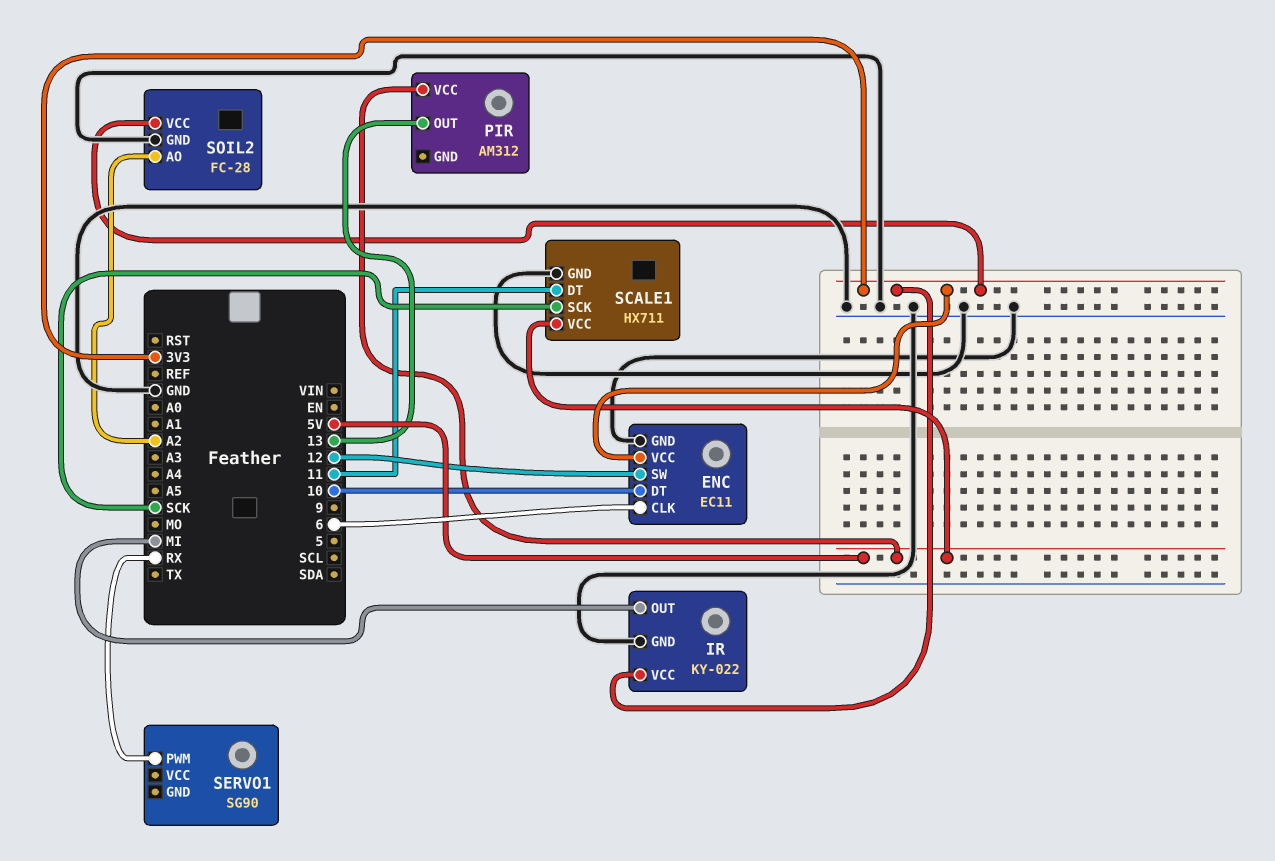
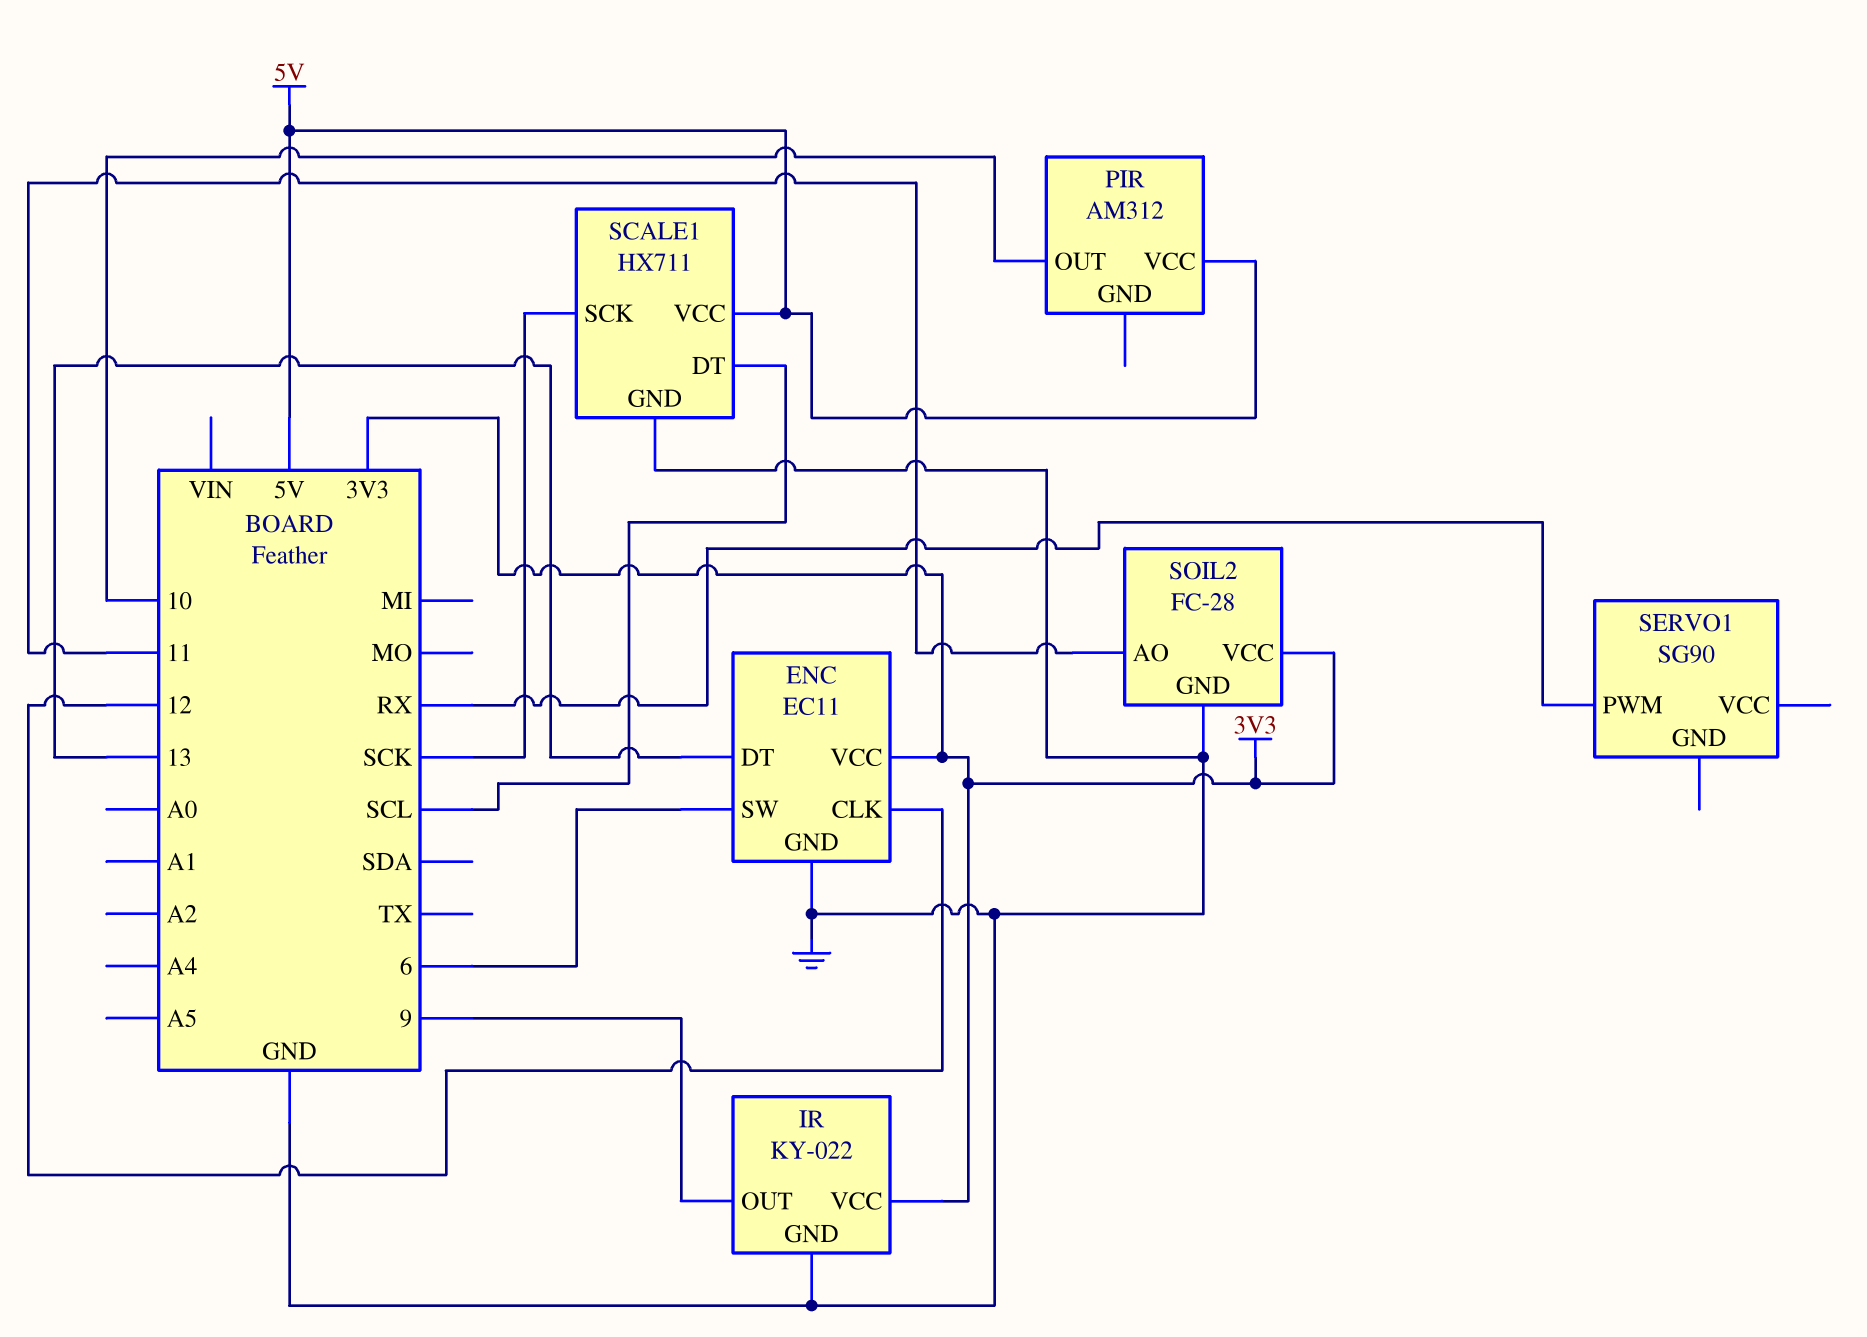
ENC pin CLK: 6 -> 12
ENC pin DT: 10 -> 13
ENC pin SW: 12 -> 6
IR pin OUT: MI -> 9
PIR pin OUT: 13 -> 10
SCALE1 pin DT: 11 -> SCL
SOIL2 pin AO: A2 -> 11

